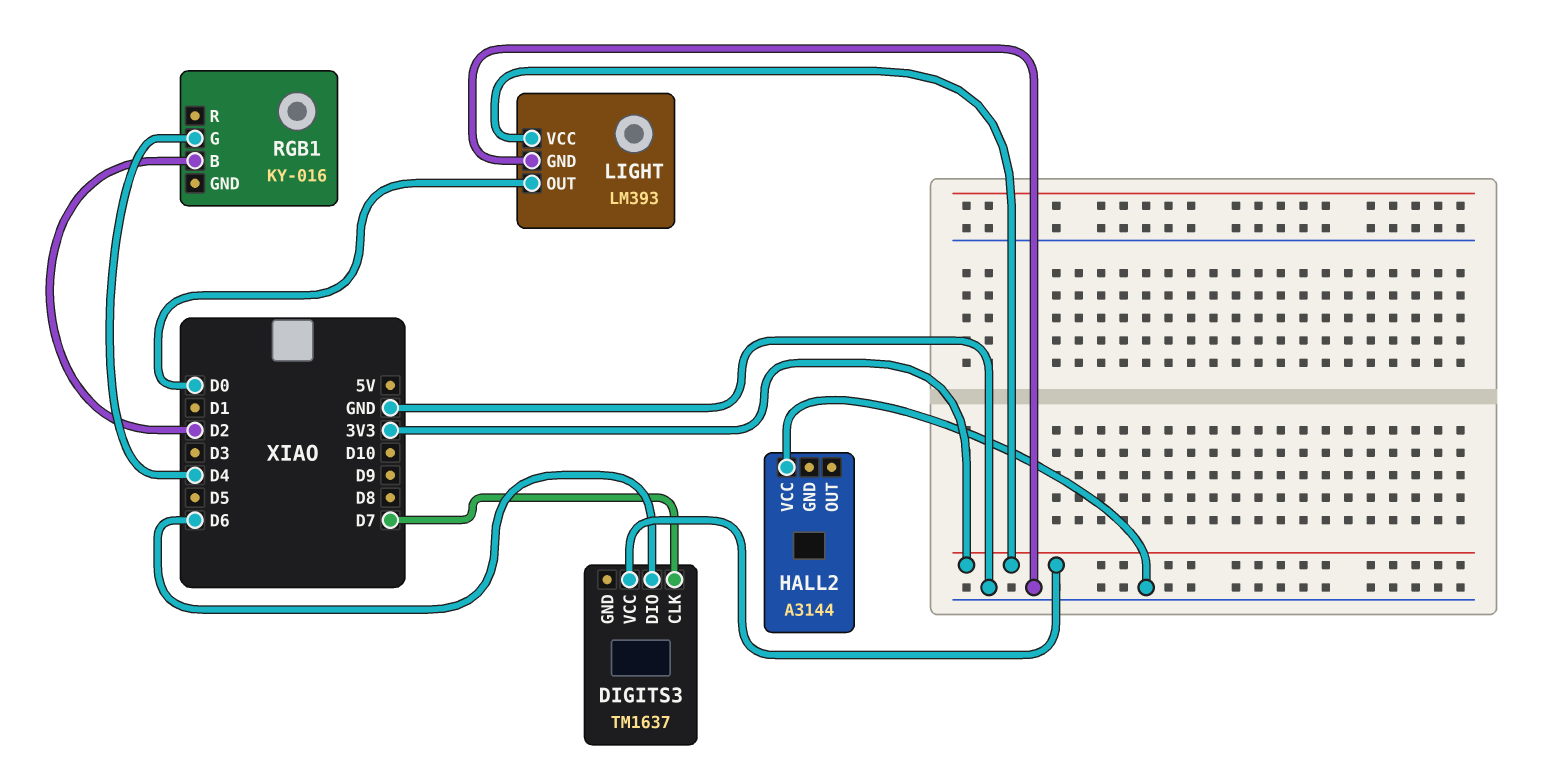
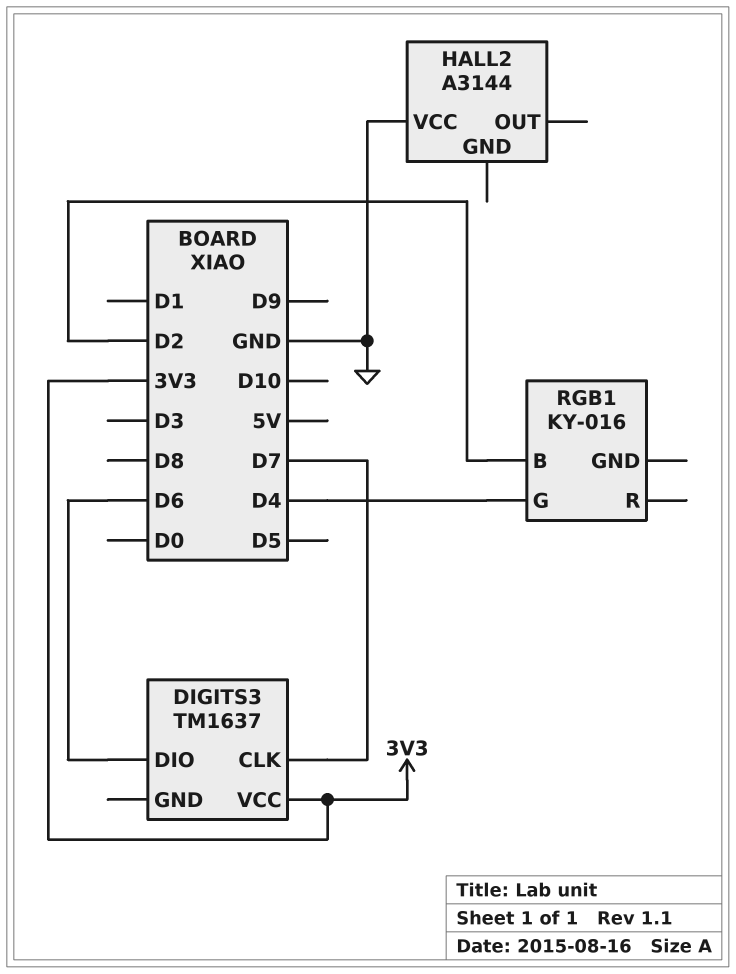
LIGHT: LM393 -> none
LIGHT pin GND: GND -> none
LIGHT pin OUT: D0 -> none
LIGHT pin VCC: 3V3 -> none

